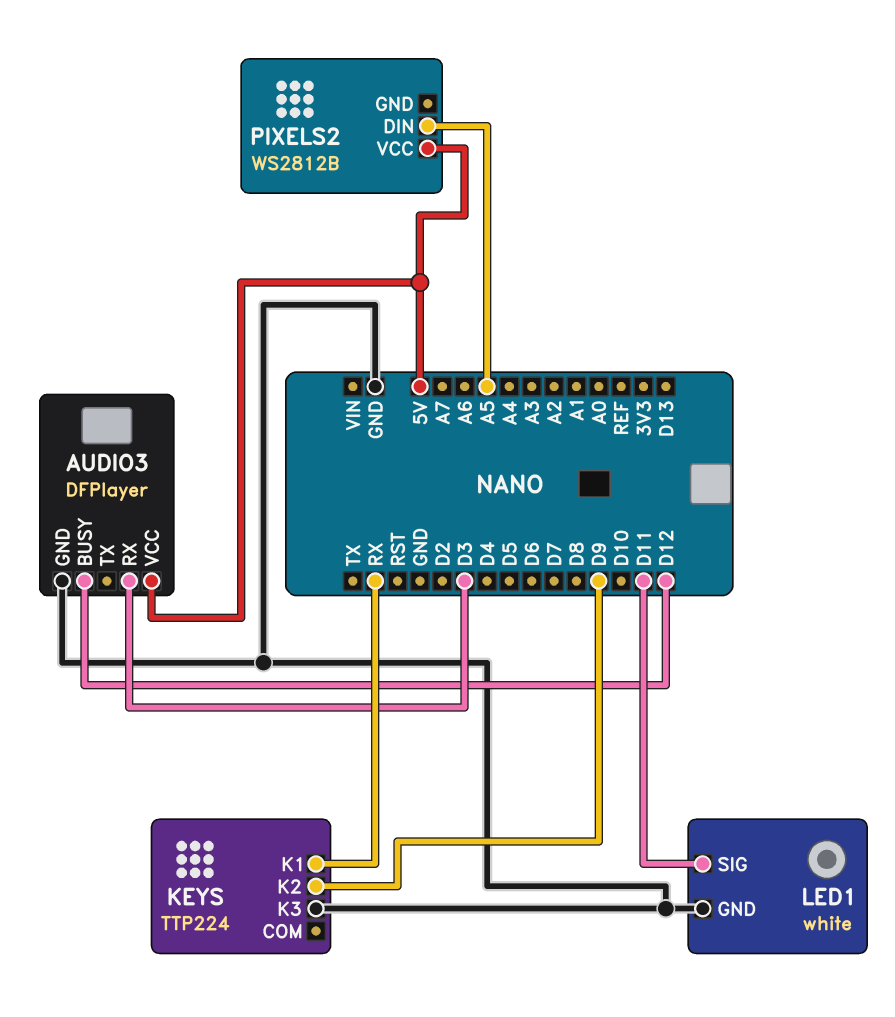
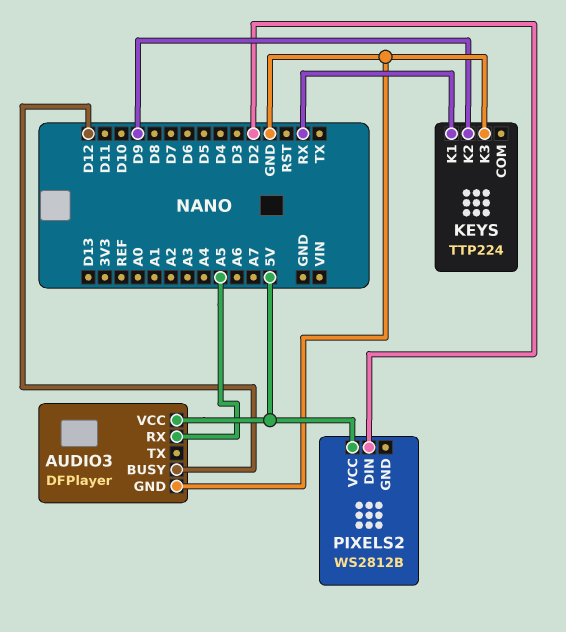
AUDIO3 pin RX: D3 -> A5
LED1: white -> none
LED1 pin GND: GND -> none
LED1 pin SIG: D11 -> none
PIXELS2 pin DIN: A5 -> D2

